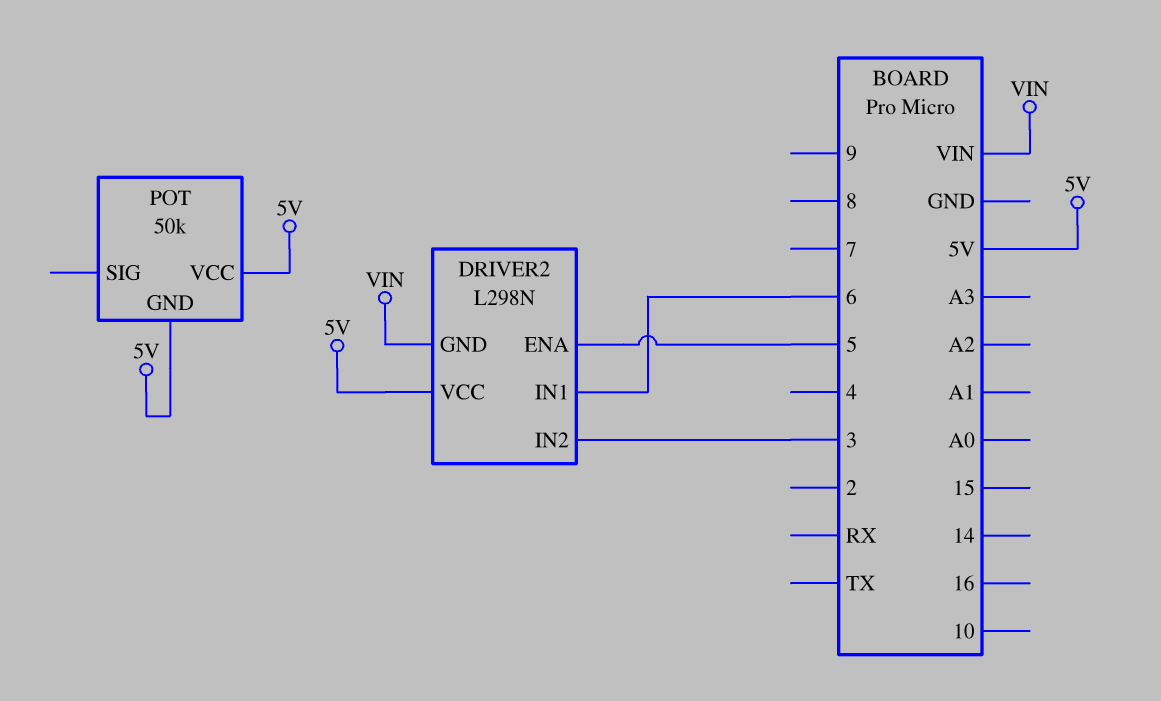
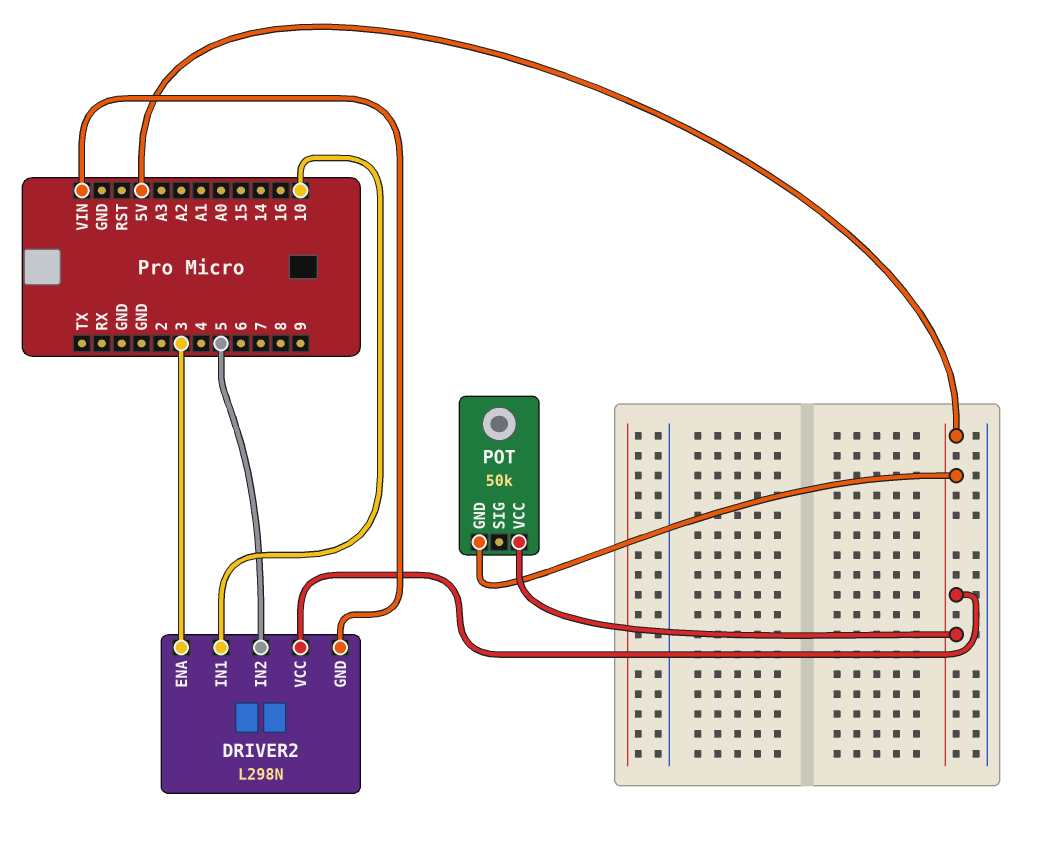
DRIVER2 pin ENA: 5 -> 3
DRIVER2 pin IN1: 6 -> 10
DRIVER2 pin IN2: 3 -> 5

